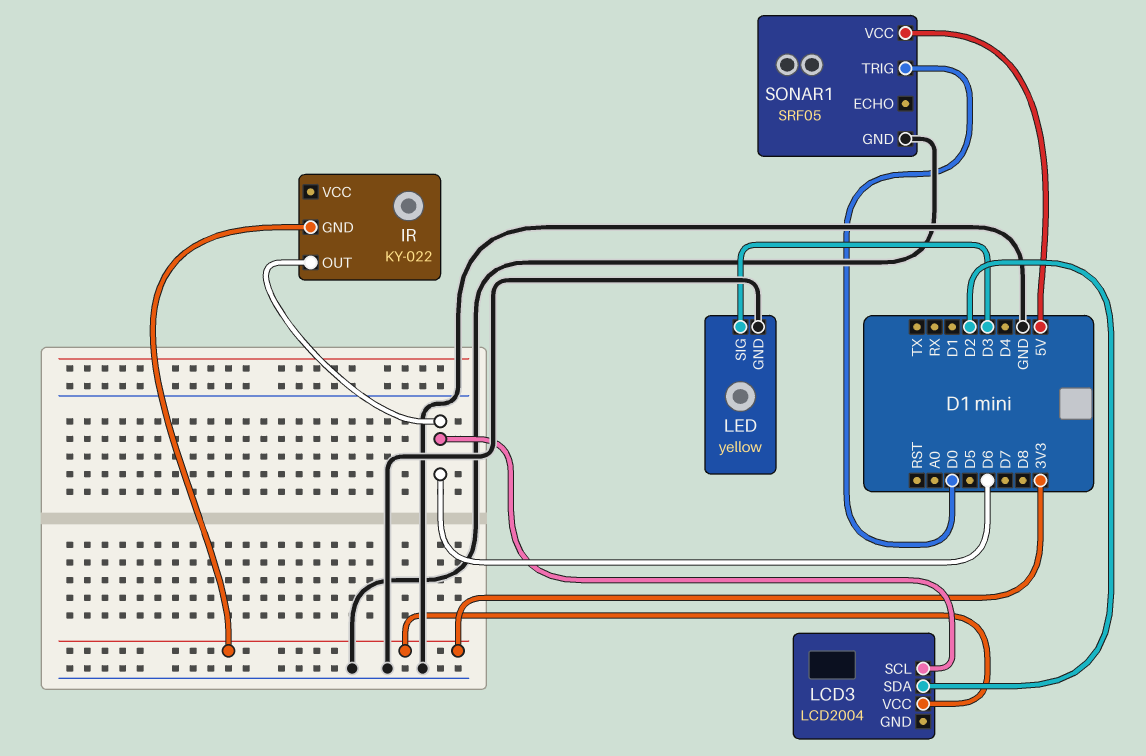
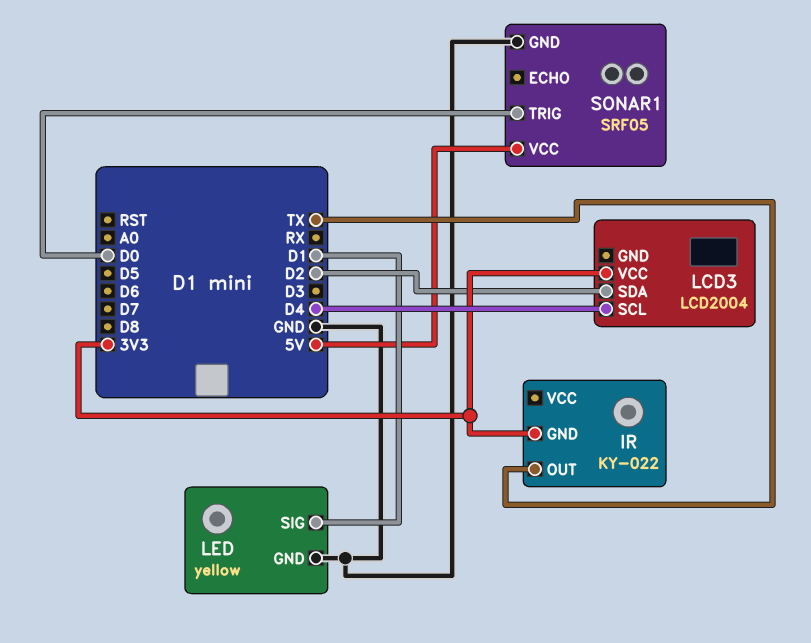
IR pin OUT: D6 -> TX
LCD3 pin SCL: D6 -> D4
LED pin SIG: D3 -> D1

